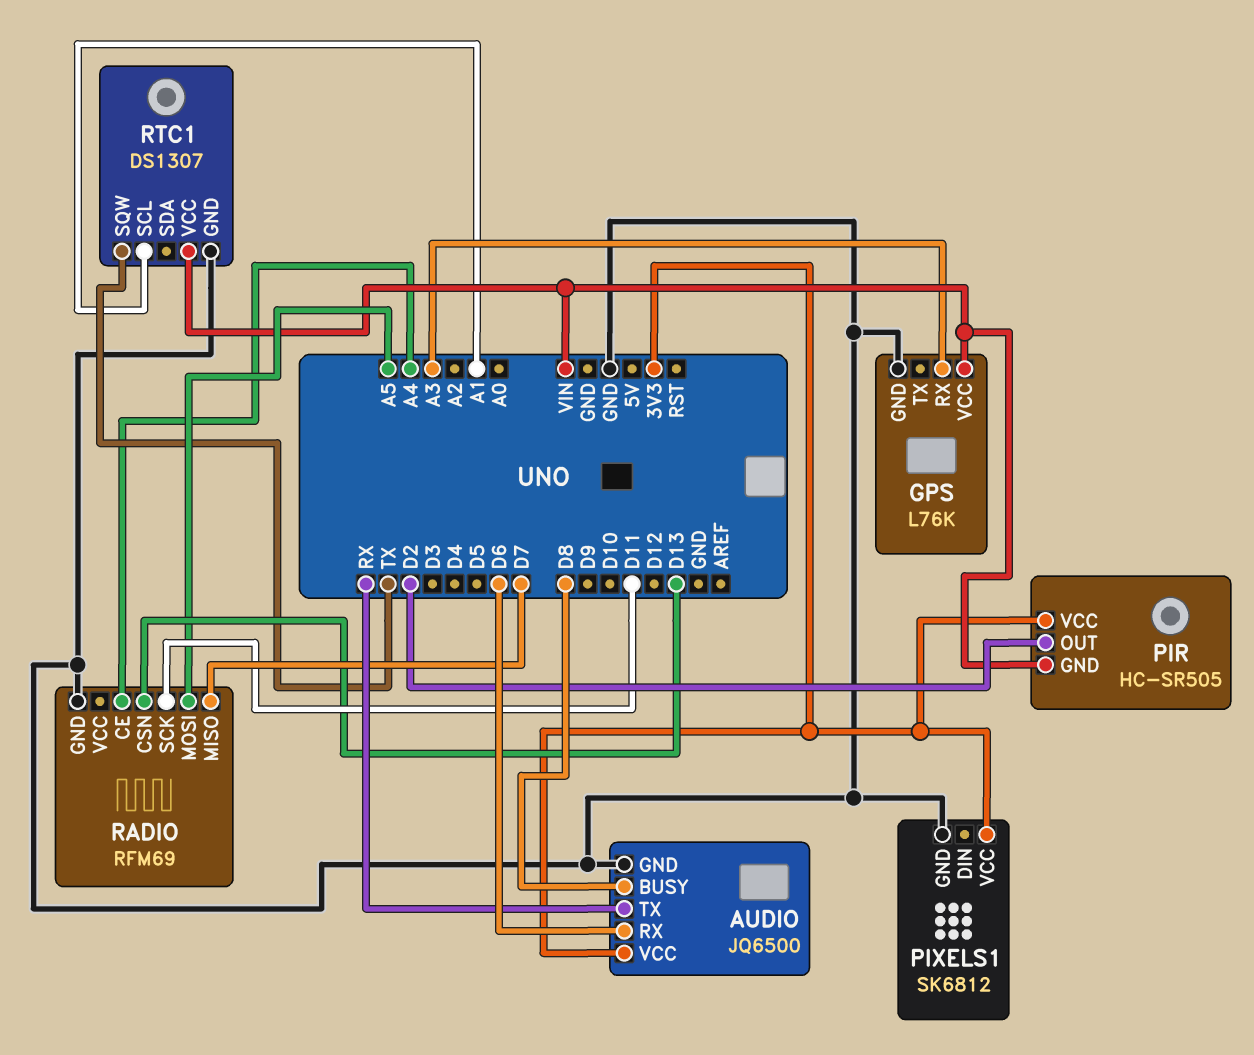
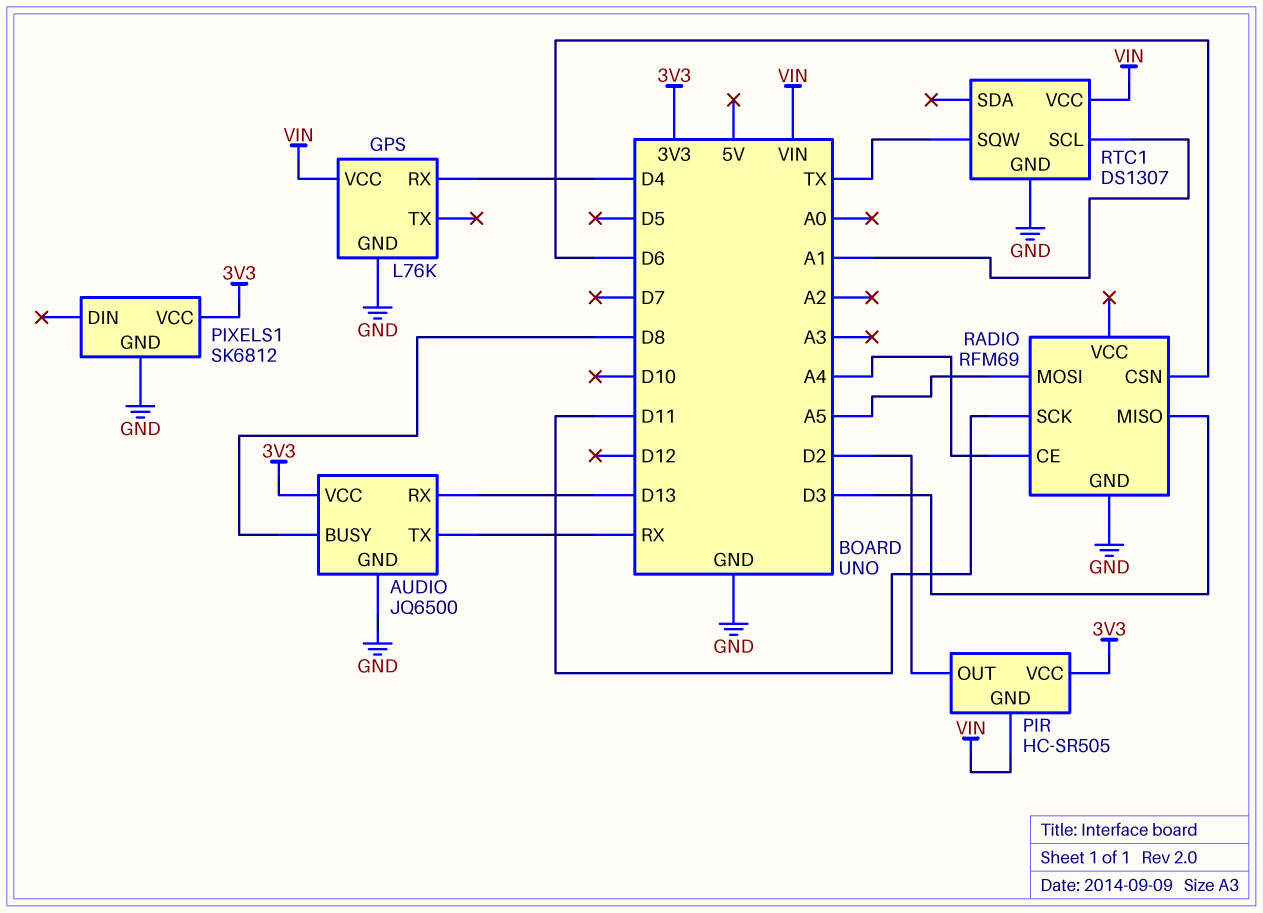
AUDIO pin RX: D6 -> D13
GPS pin RX: A3 -> D4
RADIO pin CSN: D13 -> D6
RADIO pin MISO: D7 -> D3

